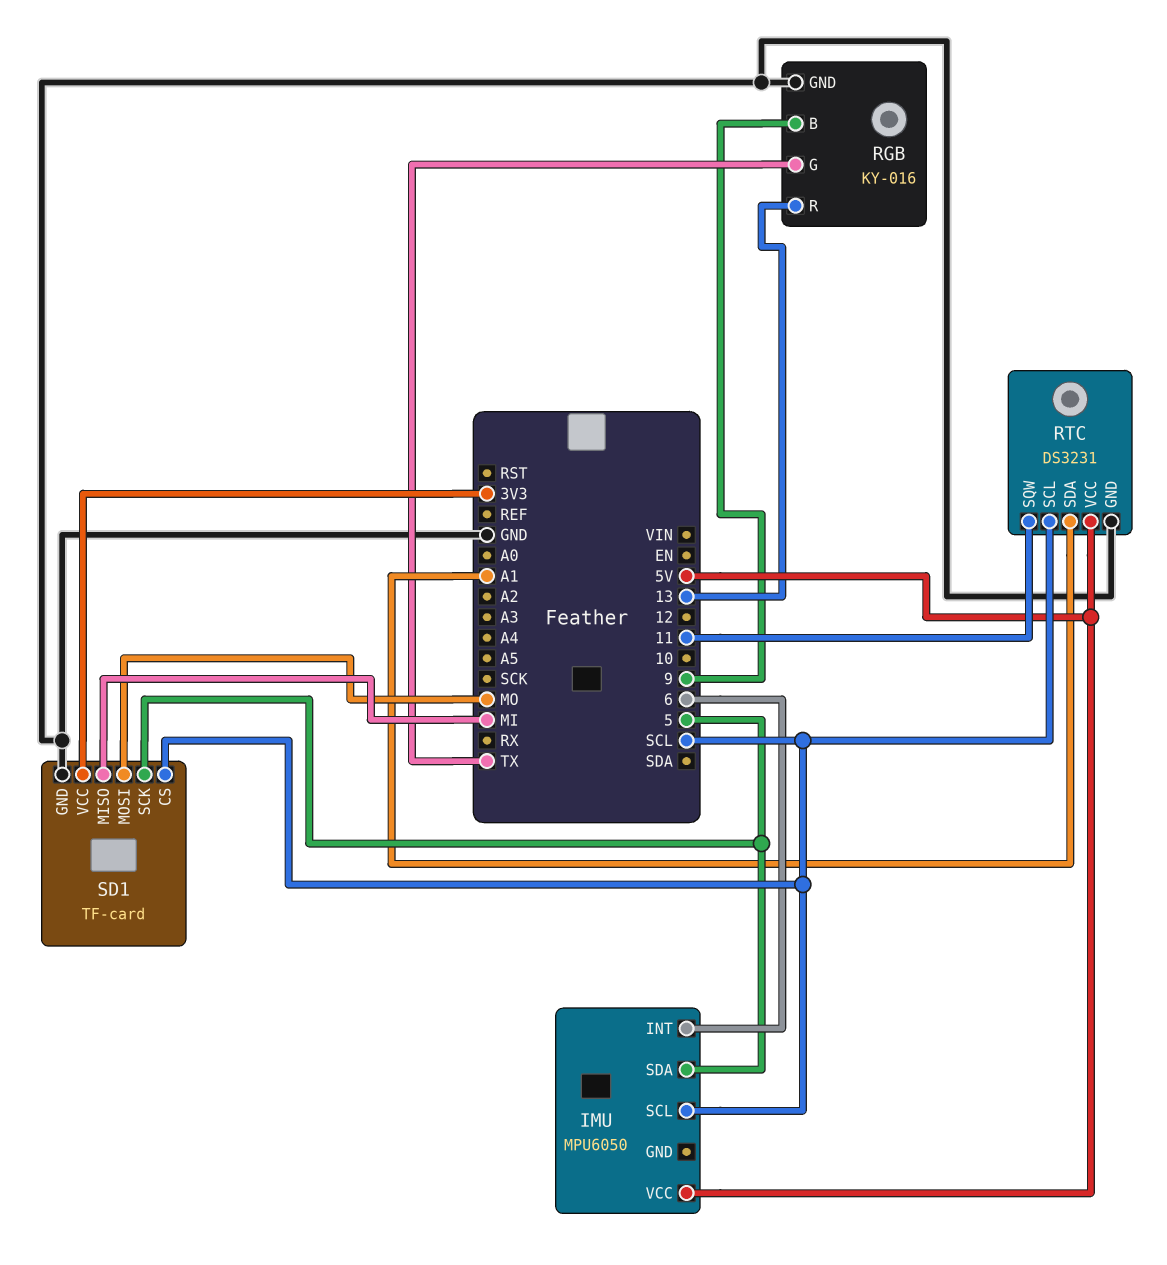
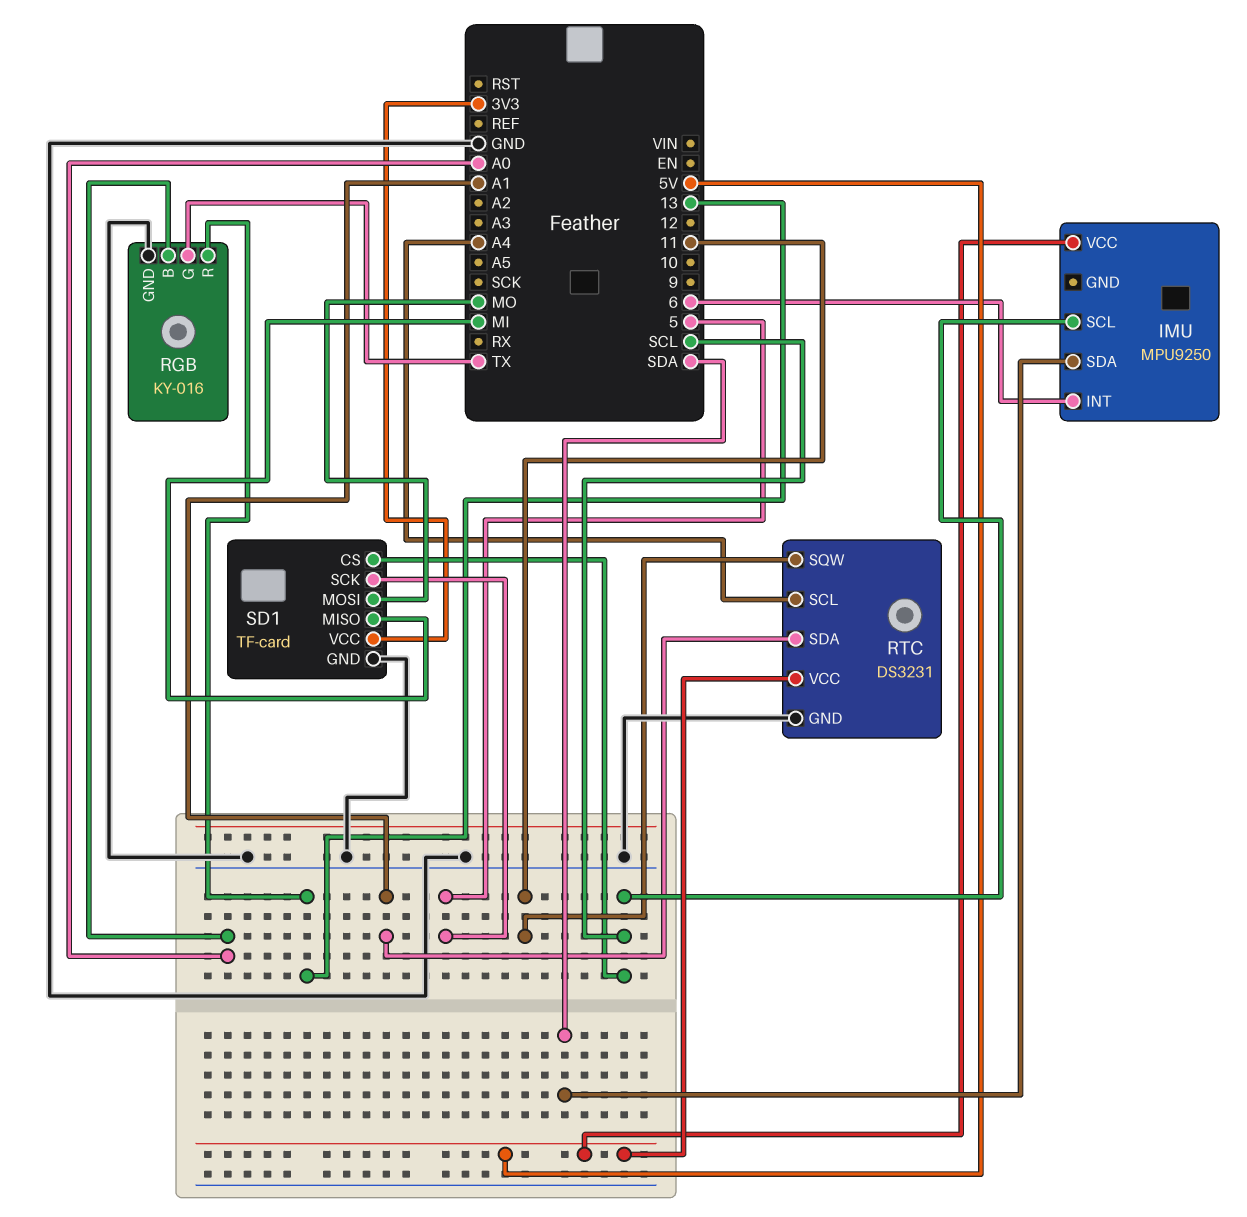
IMU: MPU6050 -> MPU9250
IMU pin SDA: 5 -> SDA
RGB pin B: 9 -> A0
RTC pin SCL: SCL -> A4

